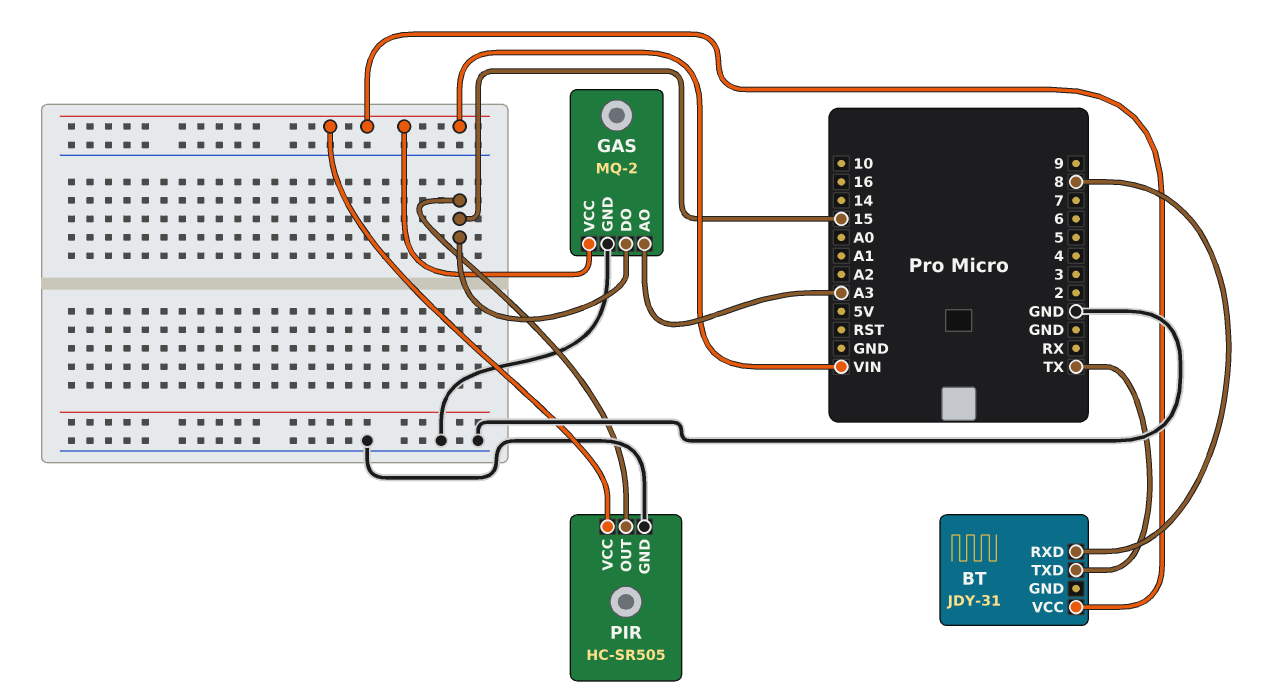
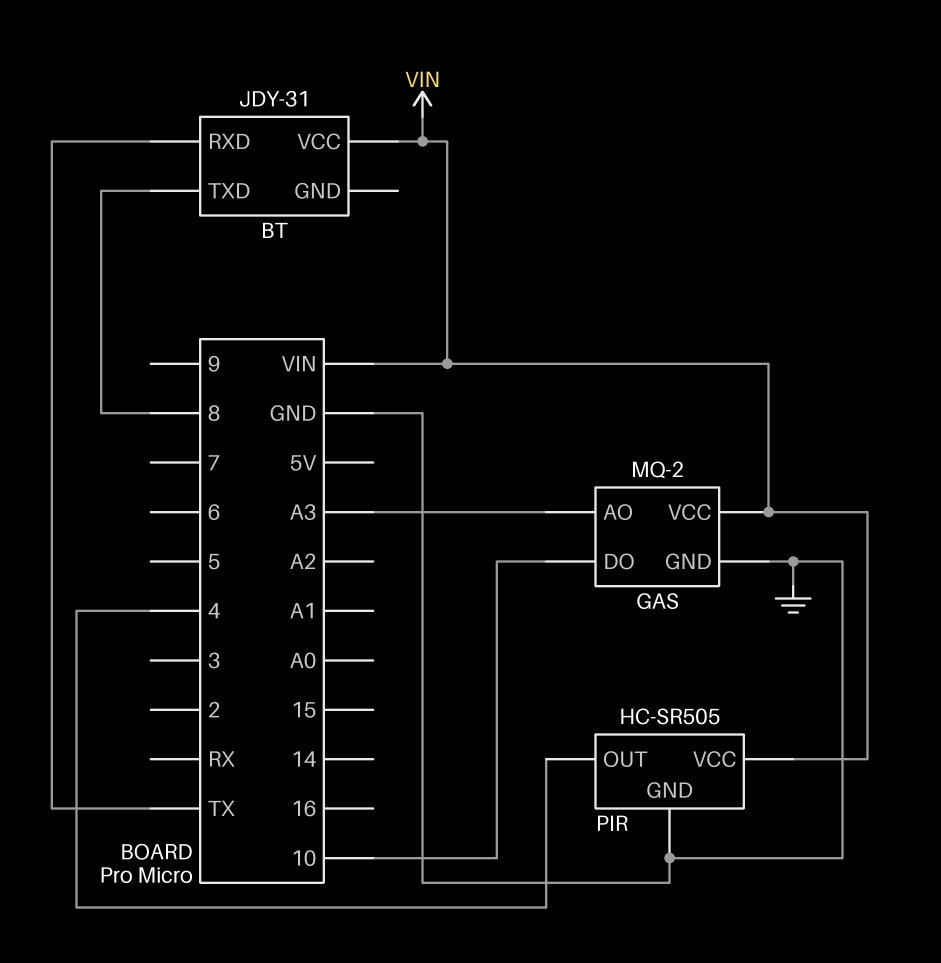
BT pin RXD: 8 -> TX
BT pin TXD: TX -> 8
GAS pin DO: 15 -> 10
PIR pin OUT: 15 -> 4

